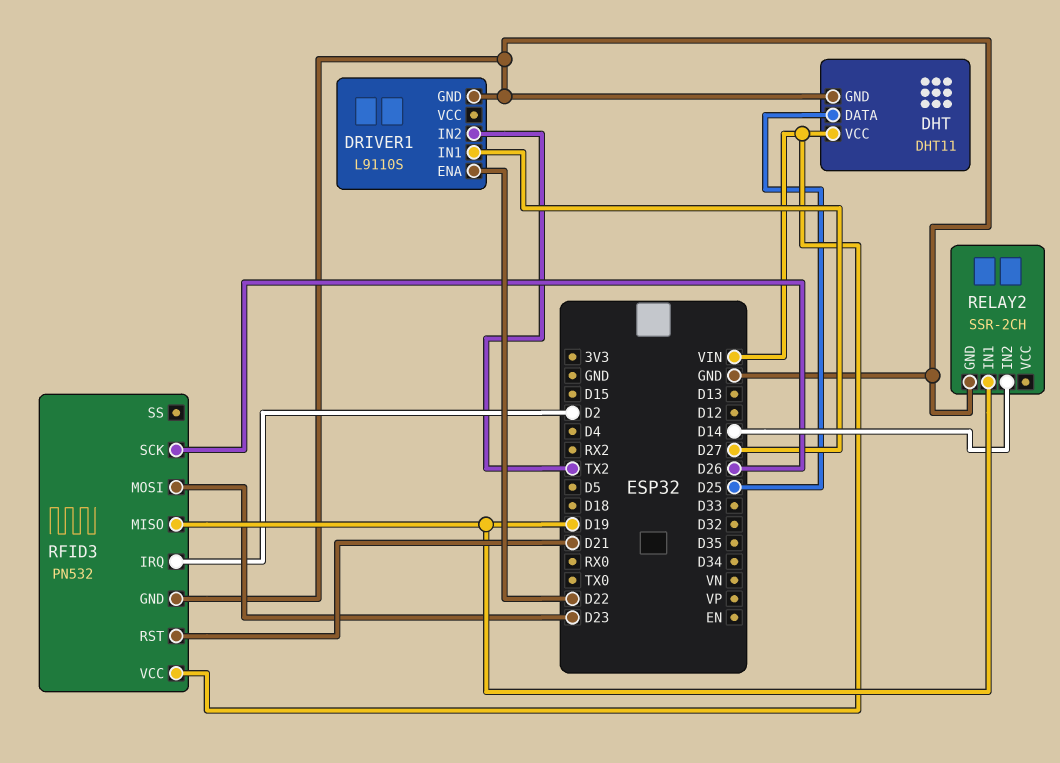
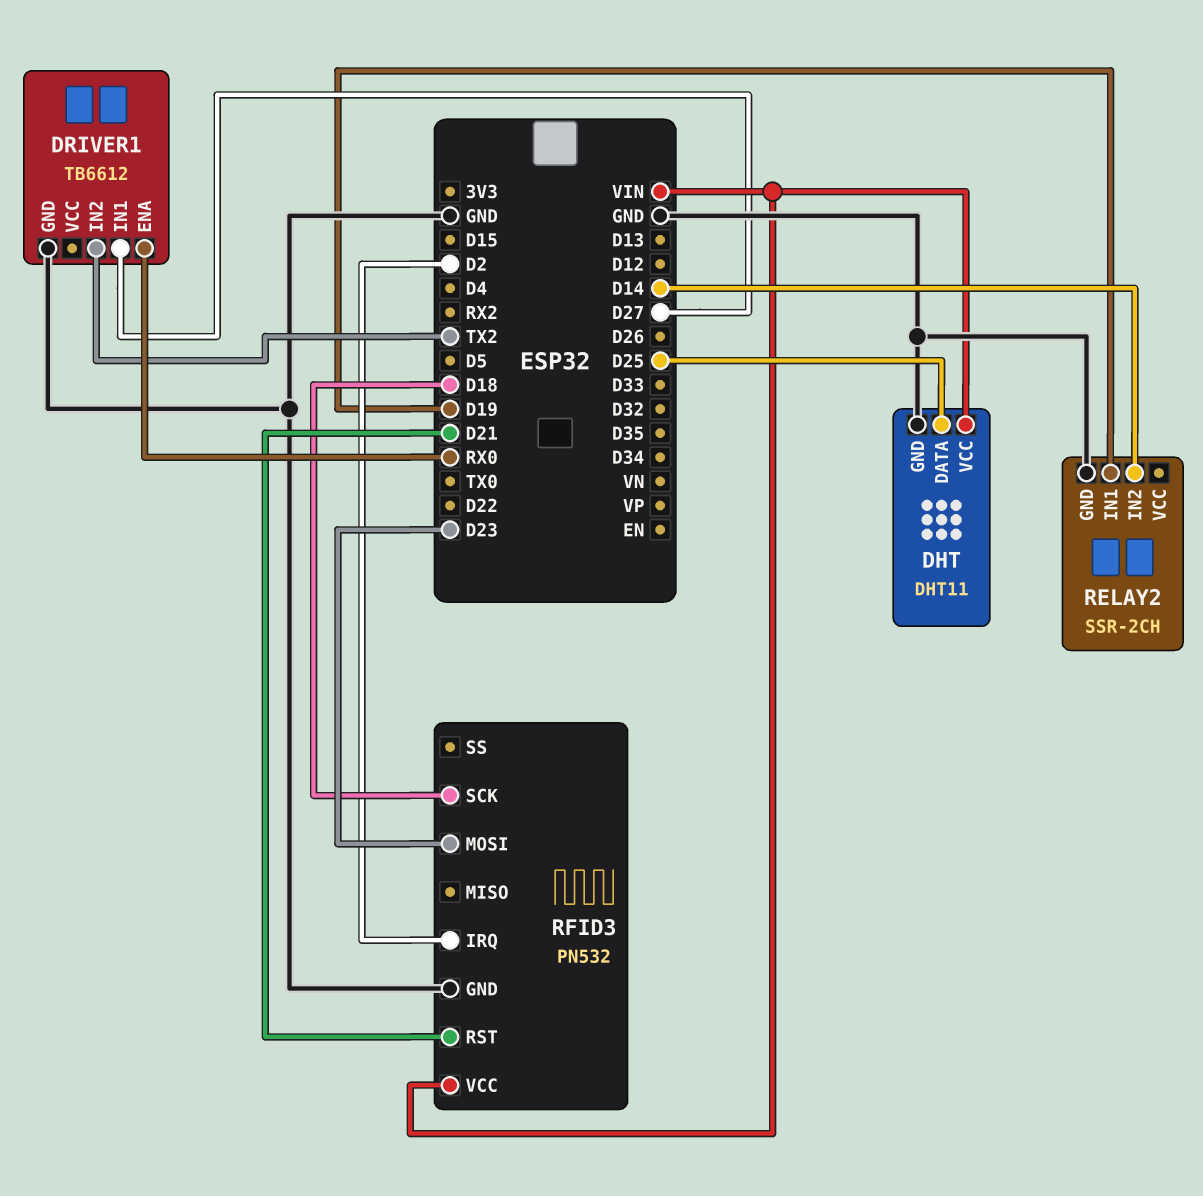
DRIVER1: L9110S -> TB6612
DRIVER1 pin ENA: D22 -> RX0
RFID3 pin MISO: D19 -> none
RFID3 pin SCK: D26 -> D18

